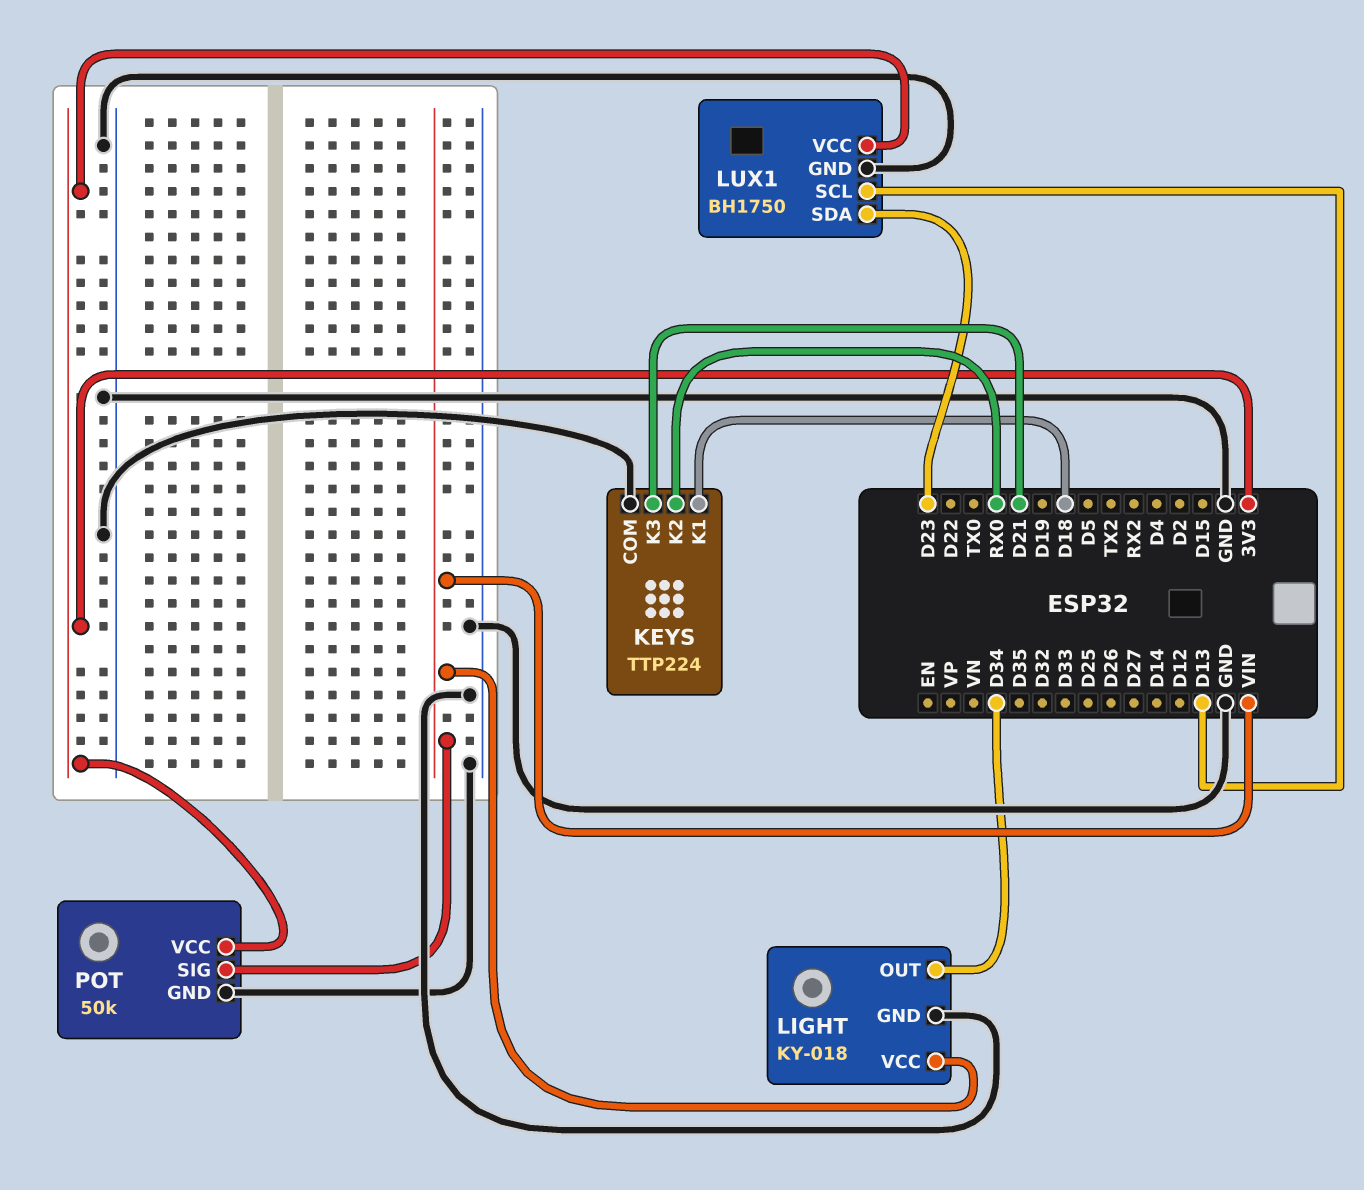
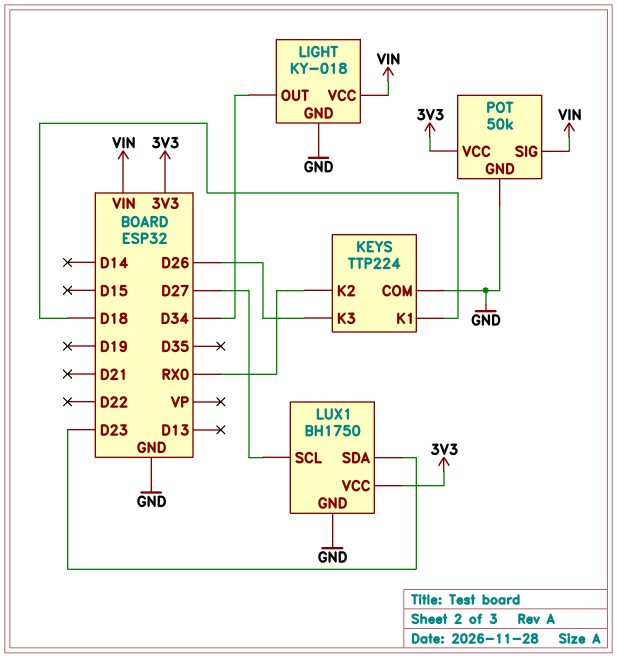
KEYS pin K3: D21 -> D26
LUX1 pin SCL: D13 -> D27

